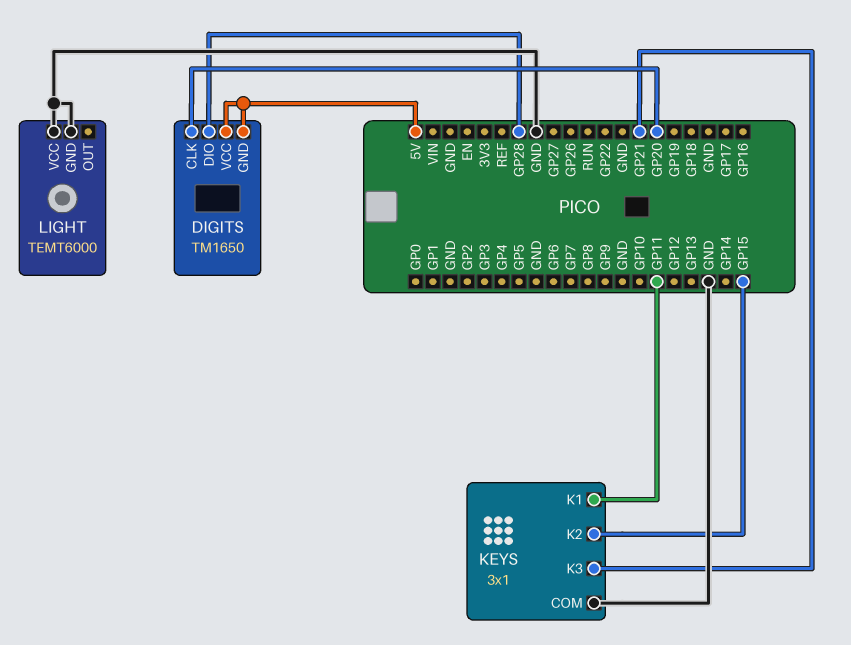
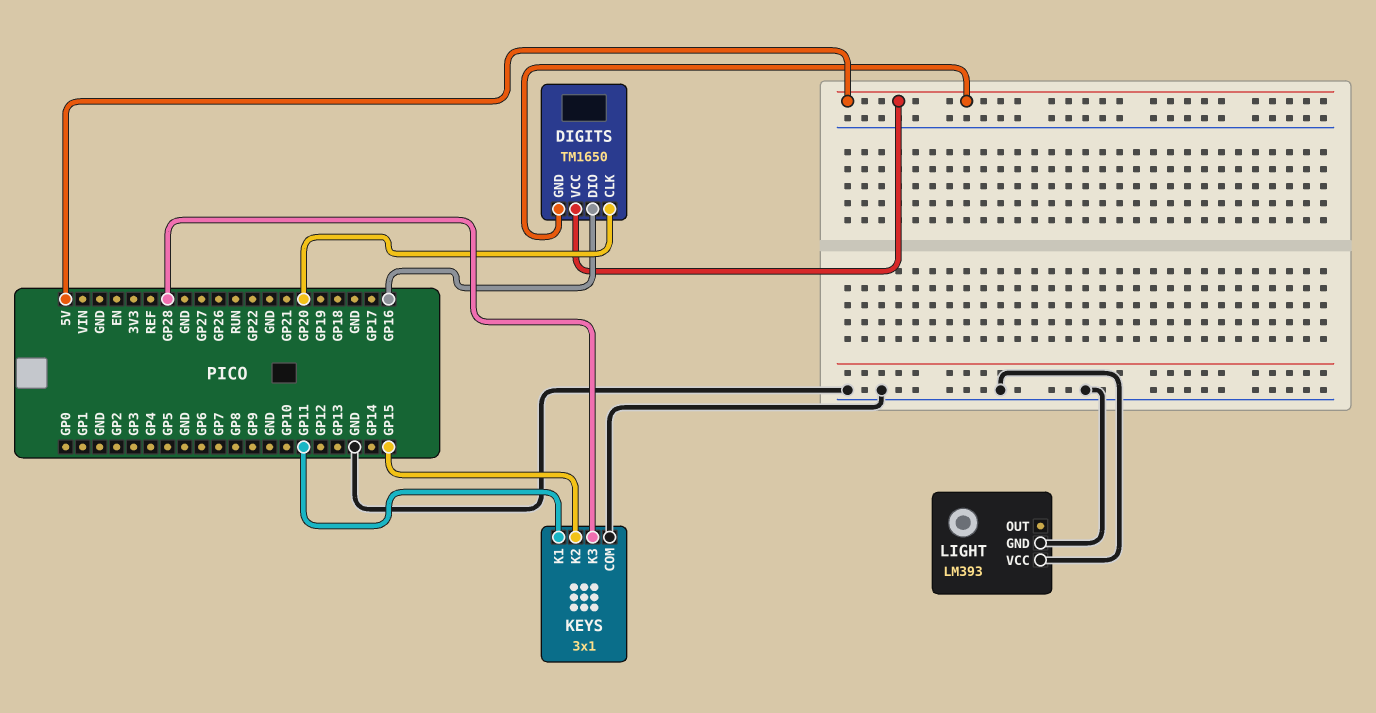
DIGITS pin DIO: GP28 -> GP16
KEYS pin K3: GP21 -> GP28
LIGHT: TEMT6000 -> LM393

